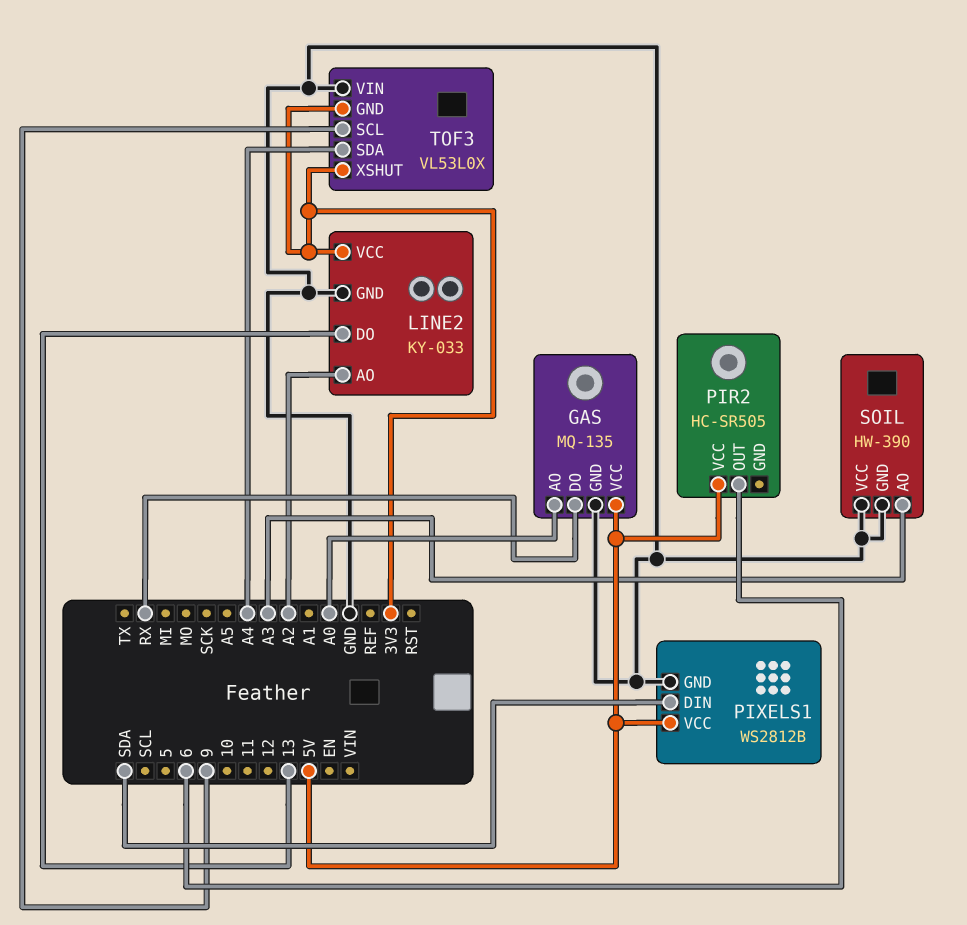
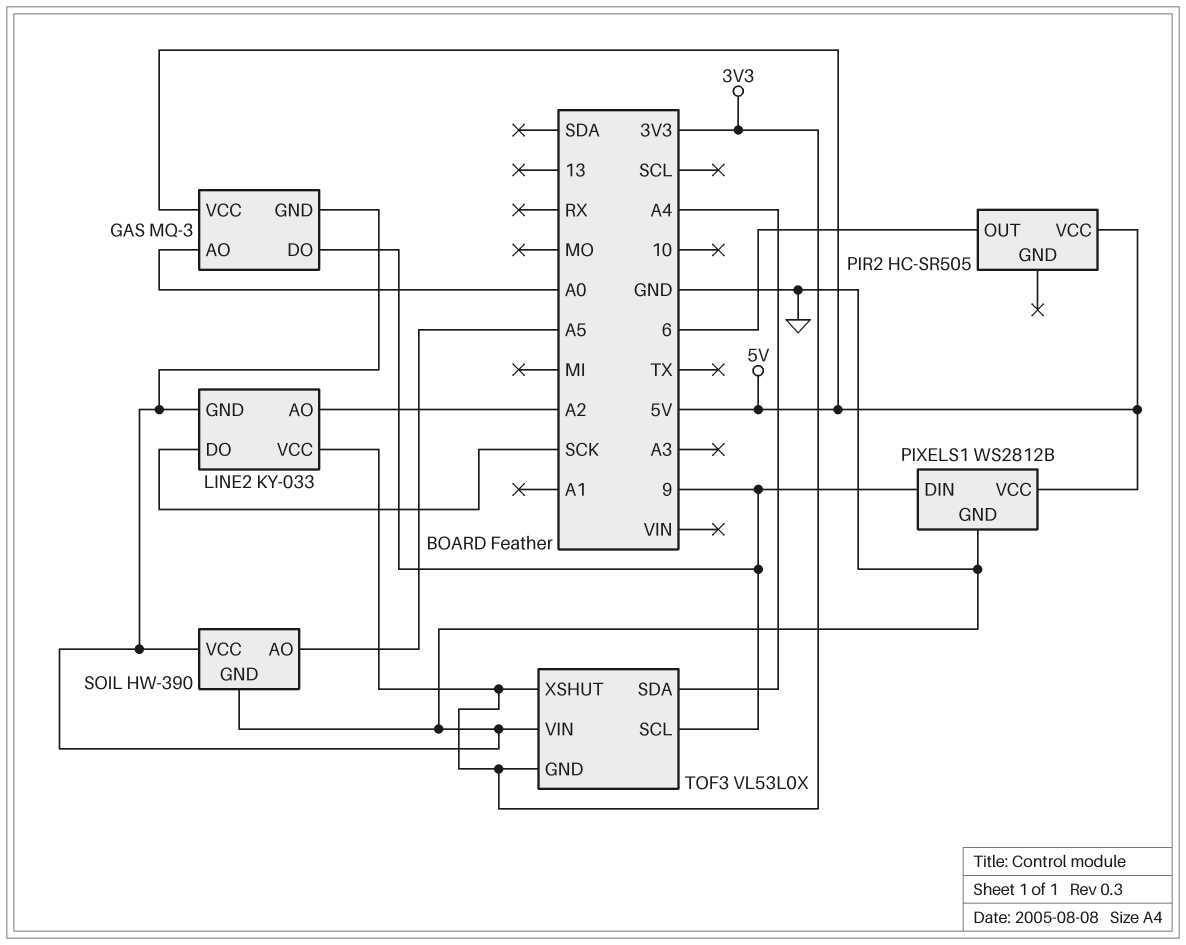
GAS: MQ-135 -> MQ-3
GAS pin DO: RX -> 9
LINE2 pin DO: 13 -> SCK
PIXELS1 pin DIN: SDA -> 9
SOIL pin AO: A3 -> A5

